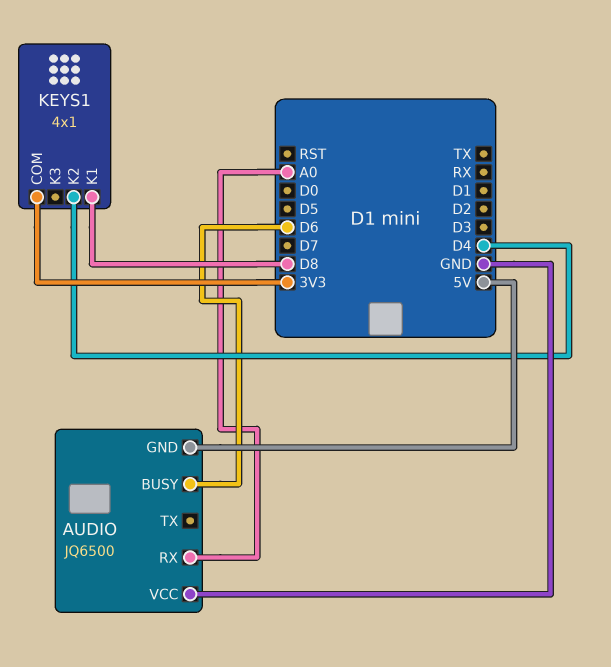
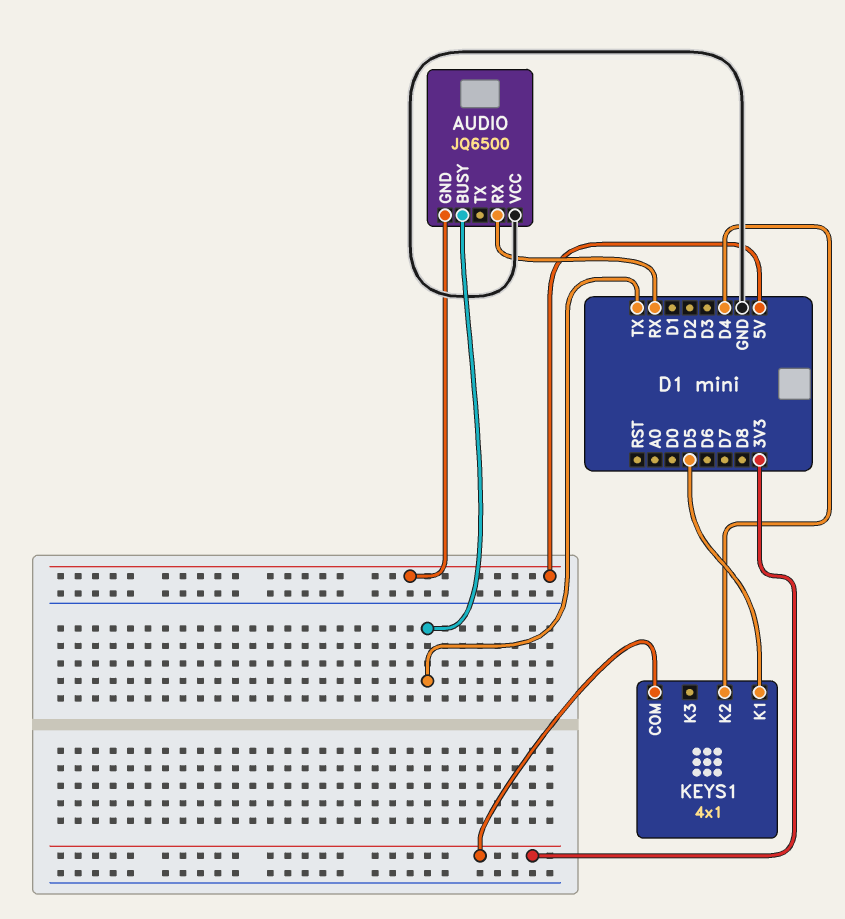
AUDIO pin BUSY: D6 -> TX
AUDIO pin RX: A0 -> RX
KEYS1 pin K1: D8 -> D5

